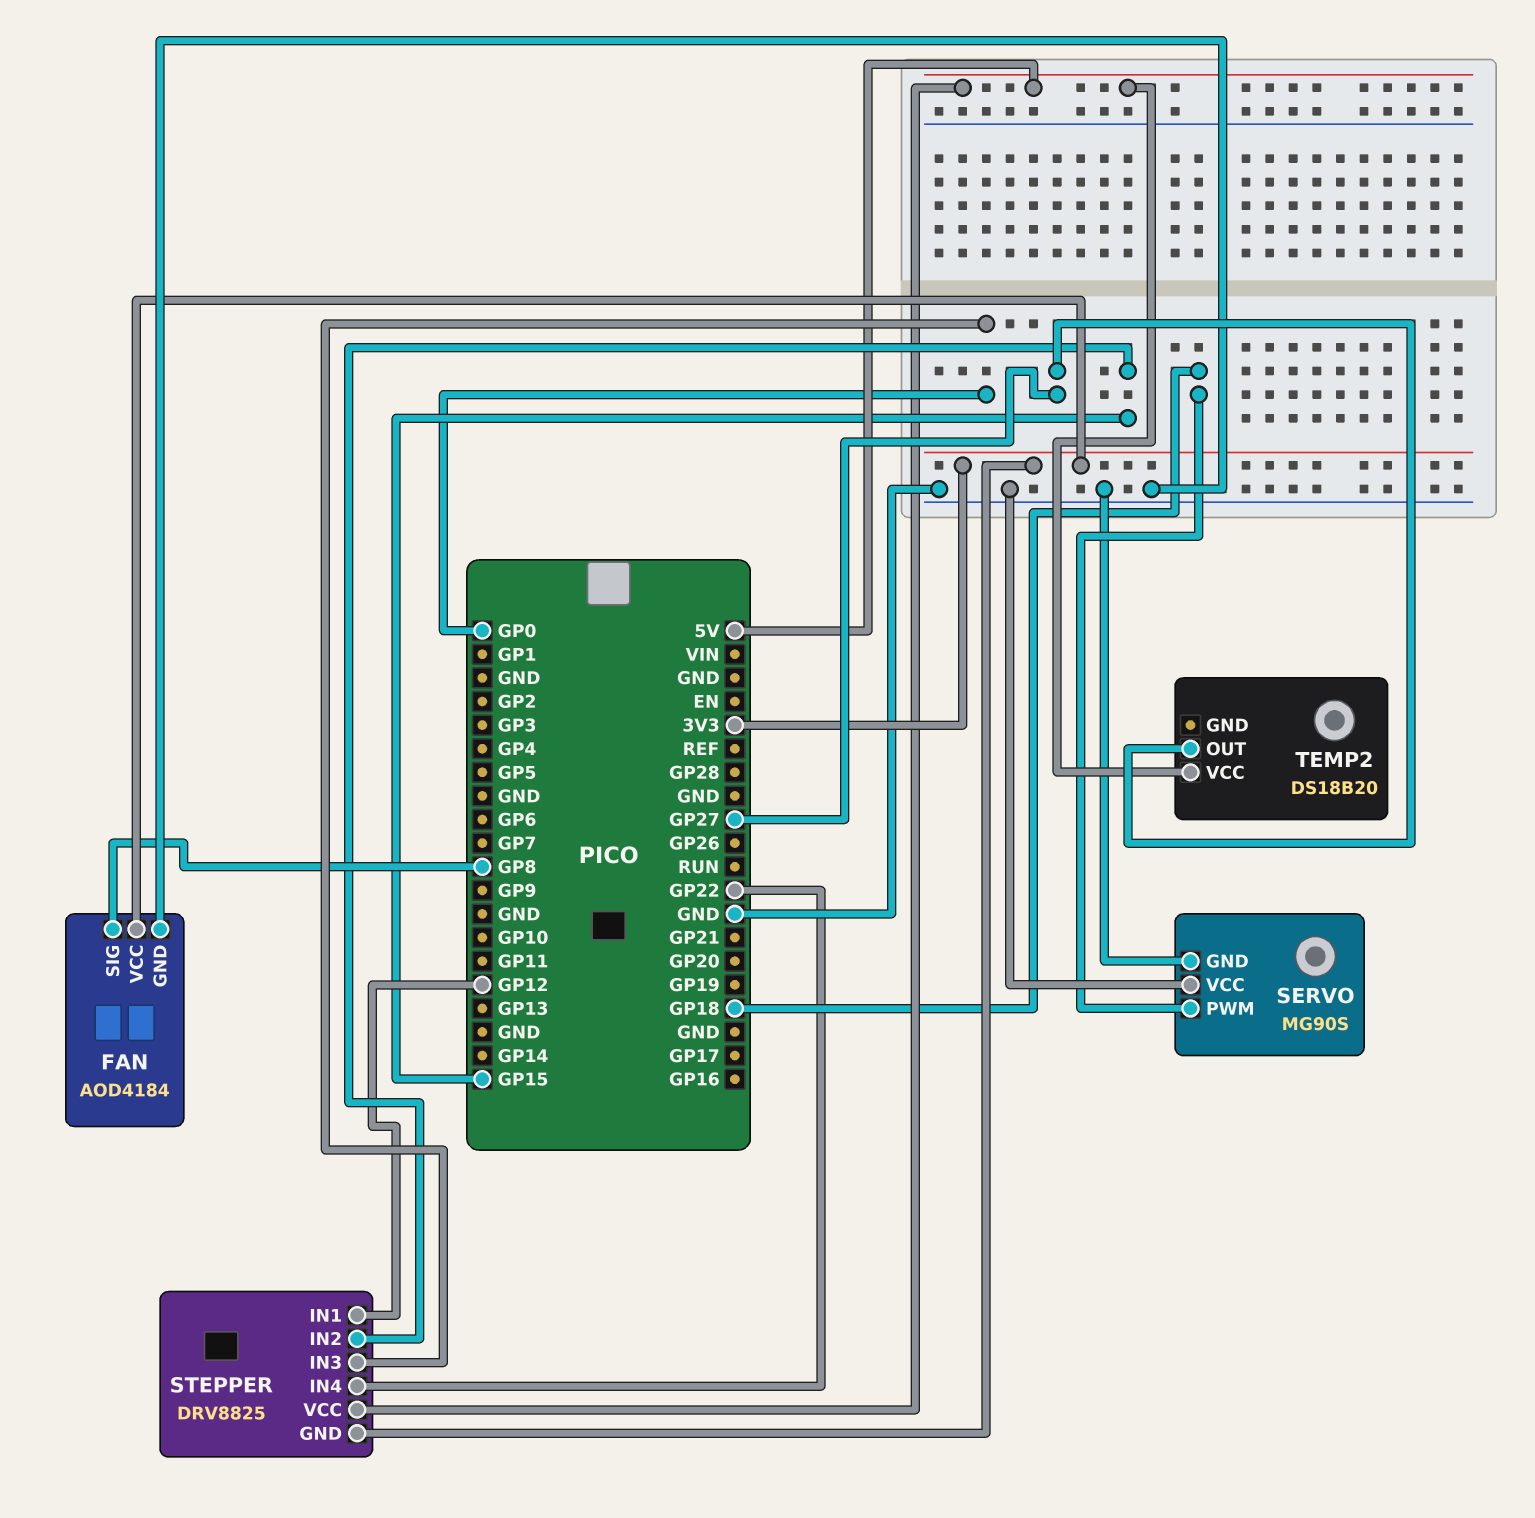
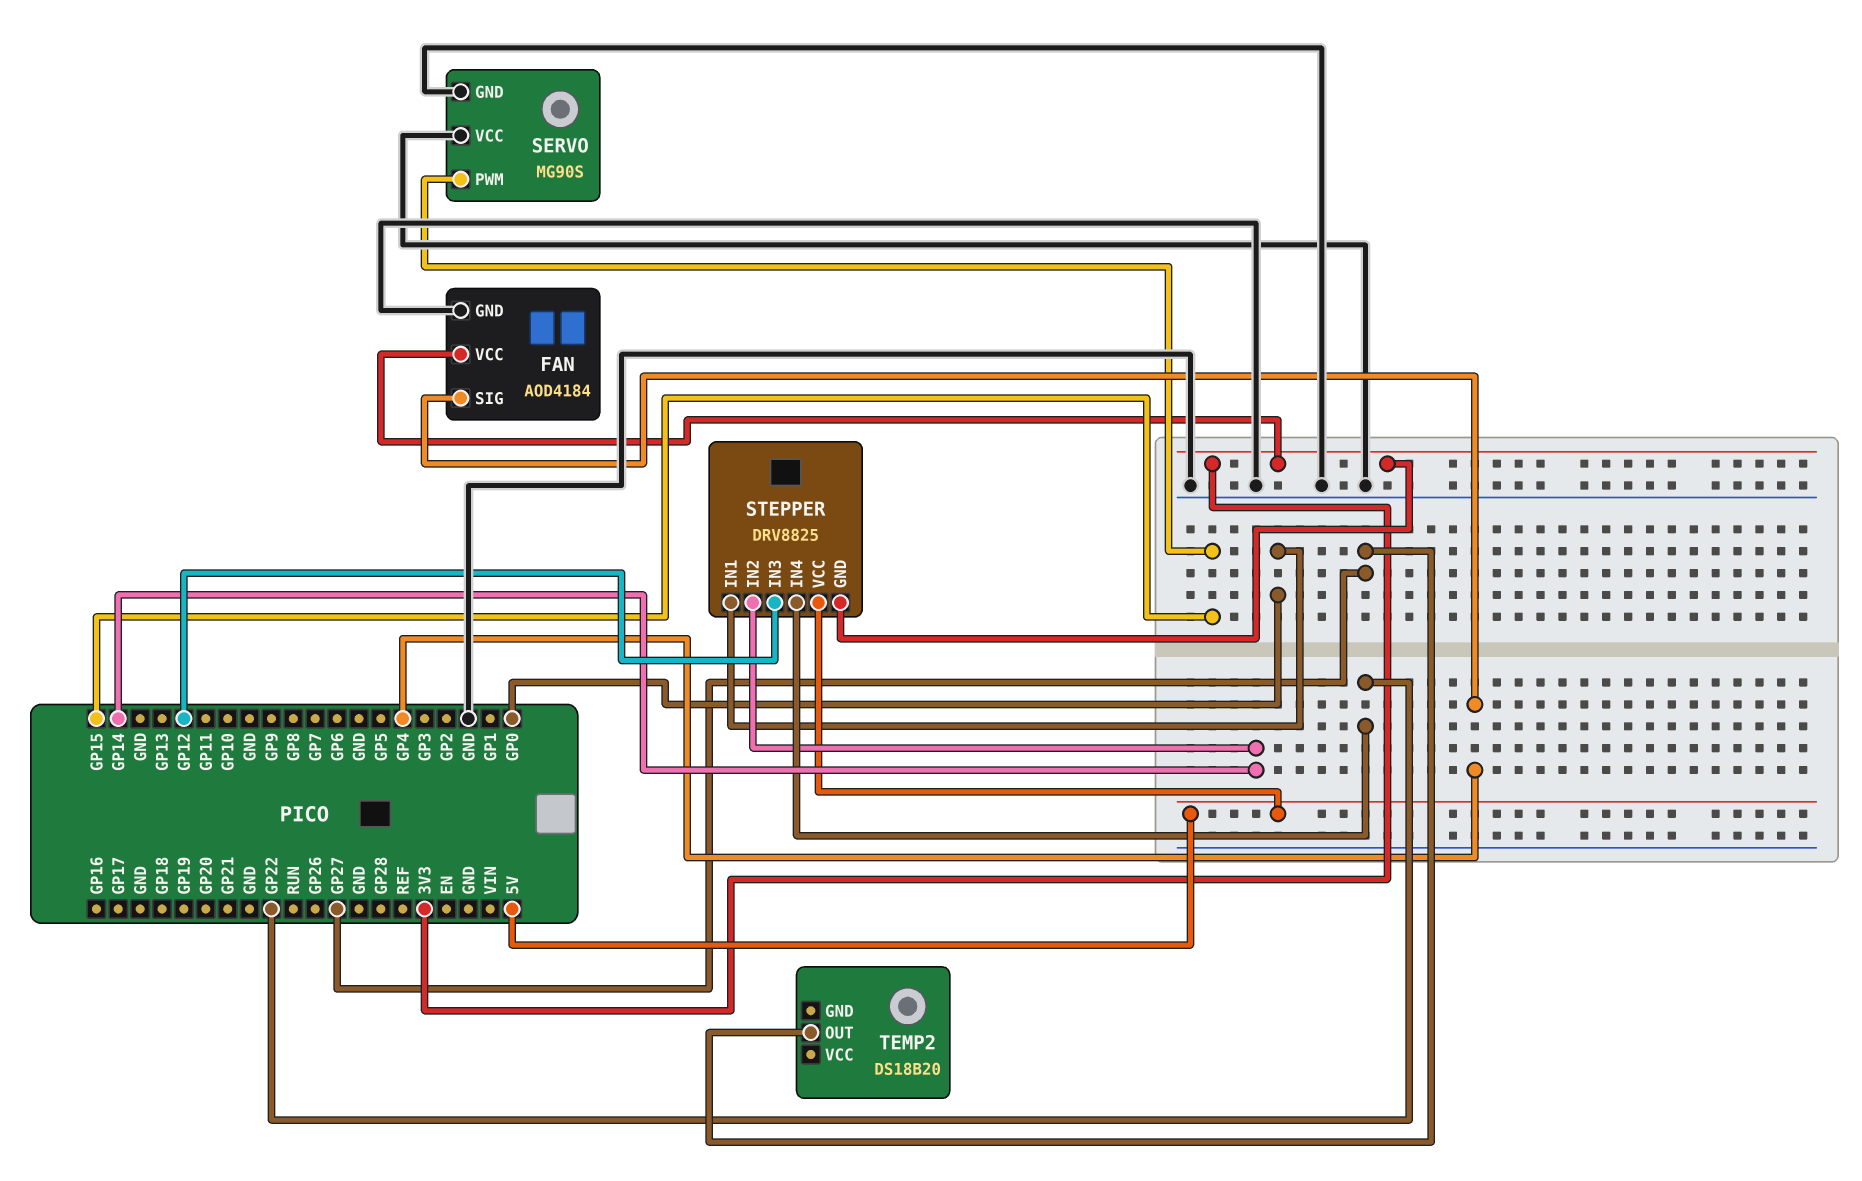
FAN pin SIG: GP8 -> GP4
SERVO pin PWM: GP18 -> GP15
STEPPER pin IN1: GP12 -> GP0
STEPPER pin IN2: GP15 -> GP14
STEPPER pin IN3: GP0 -> GP12
TEMP2 pin VCC: 5V -> none

